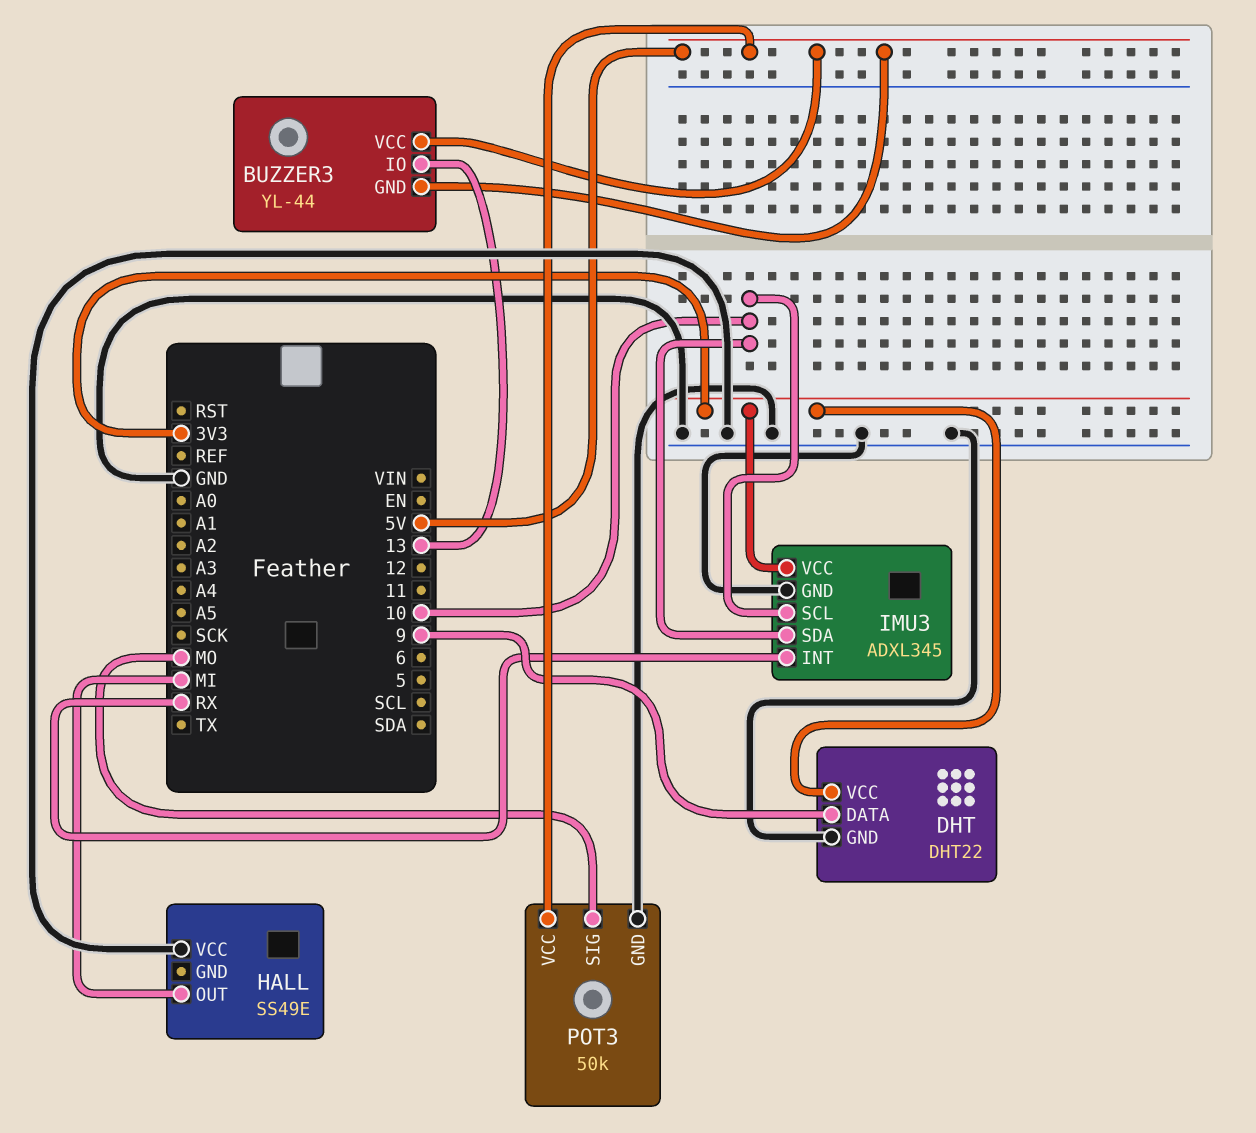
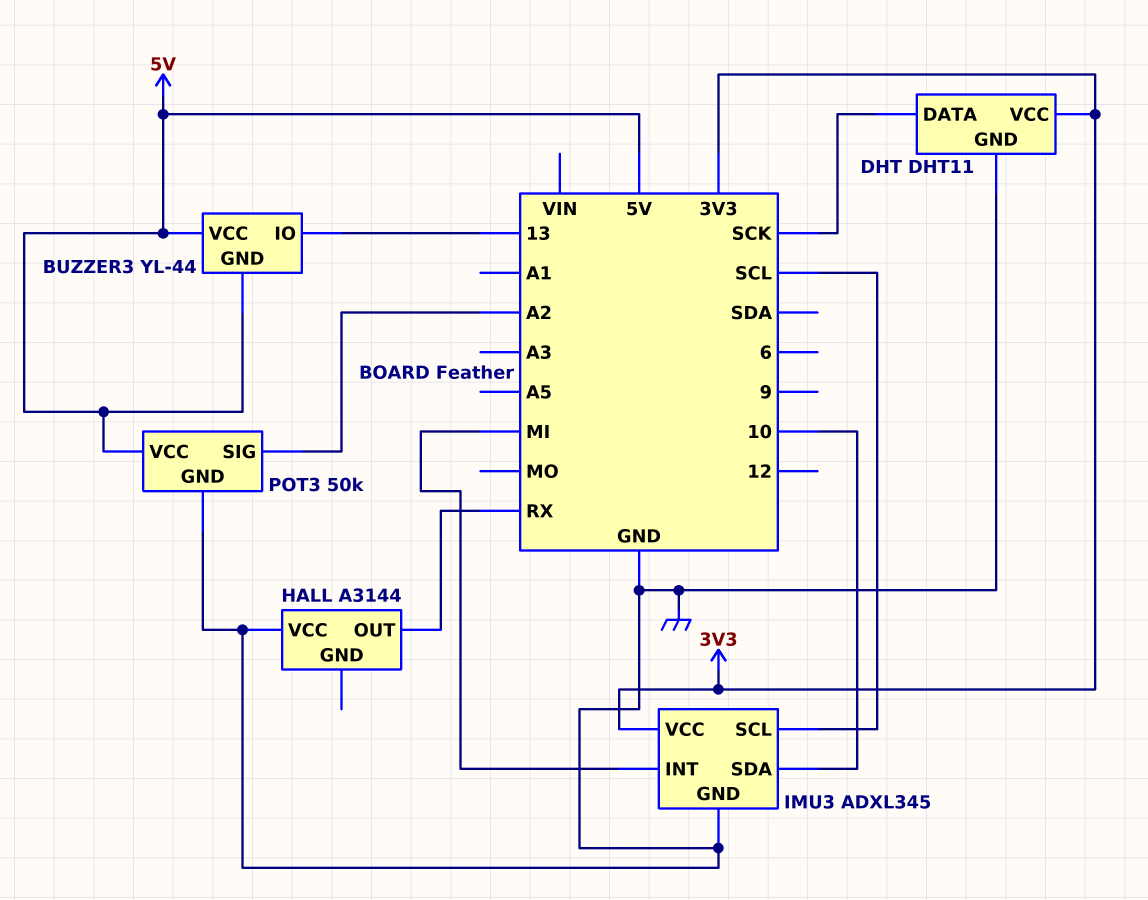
DHT: DHT22 -> DHT11
DHT pin DATA: 9 -> SCK
HALL: SS49E -> A3144
HALL pin OUT: MI -> RX
IMU3 pin INT: RX -> MI
IMU3 pin SCL: 10 -> SCL
POT3 pin SIG: MO -> A2

